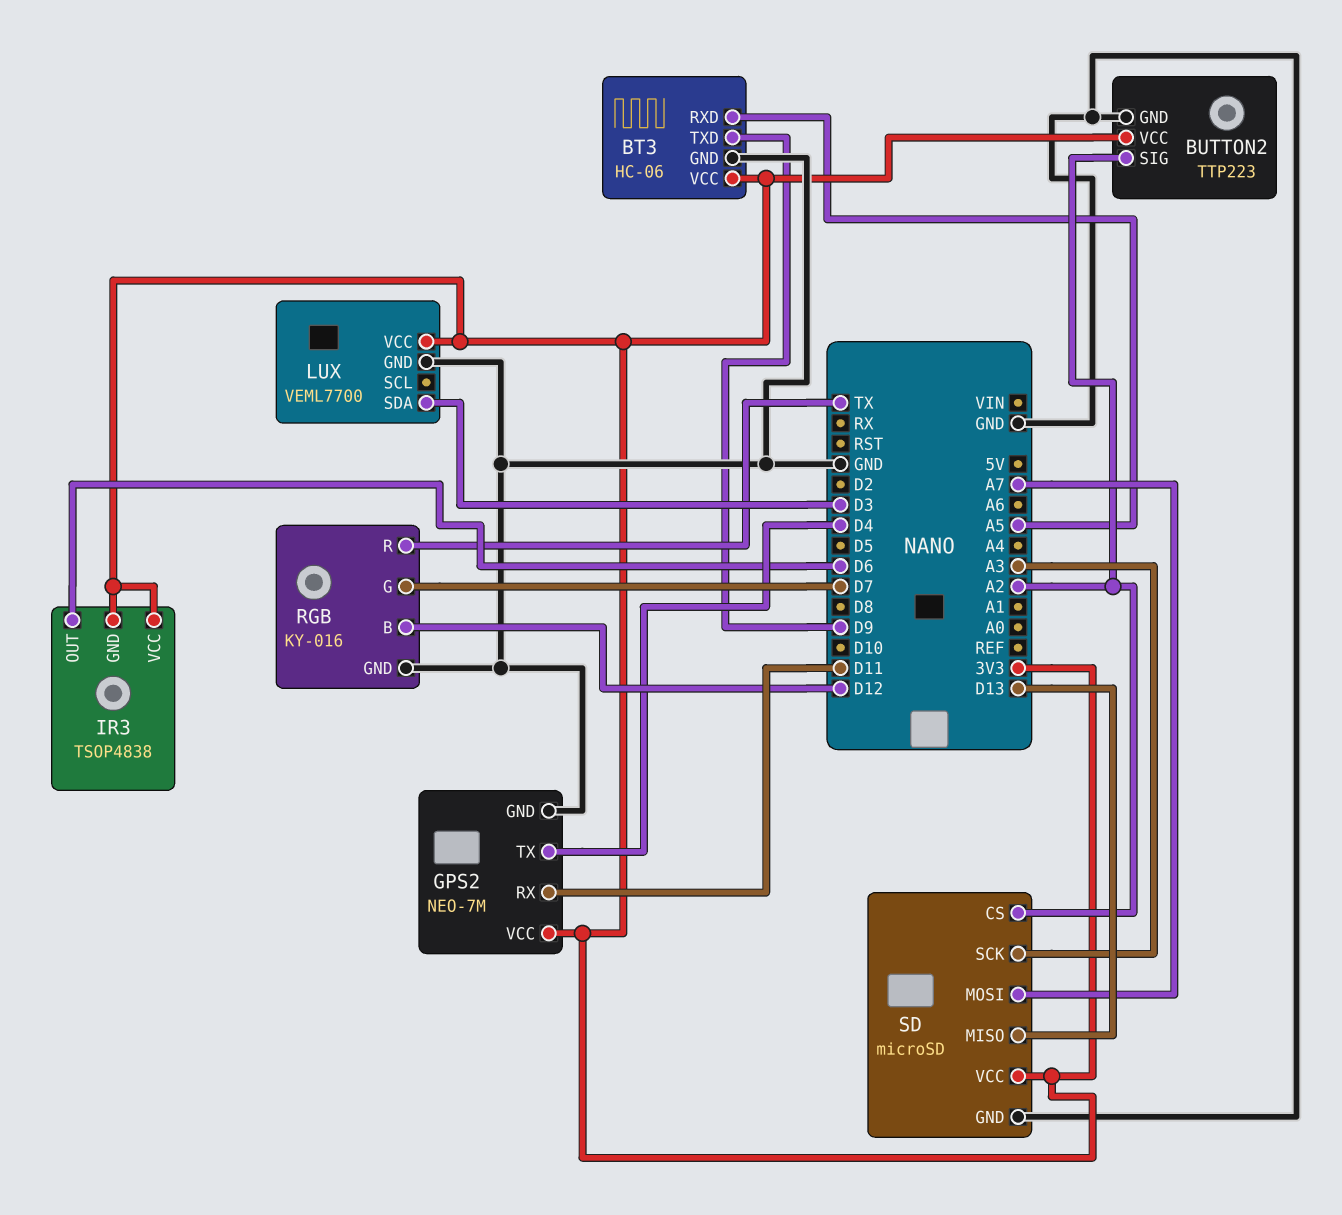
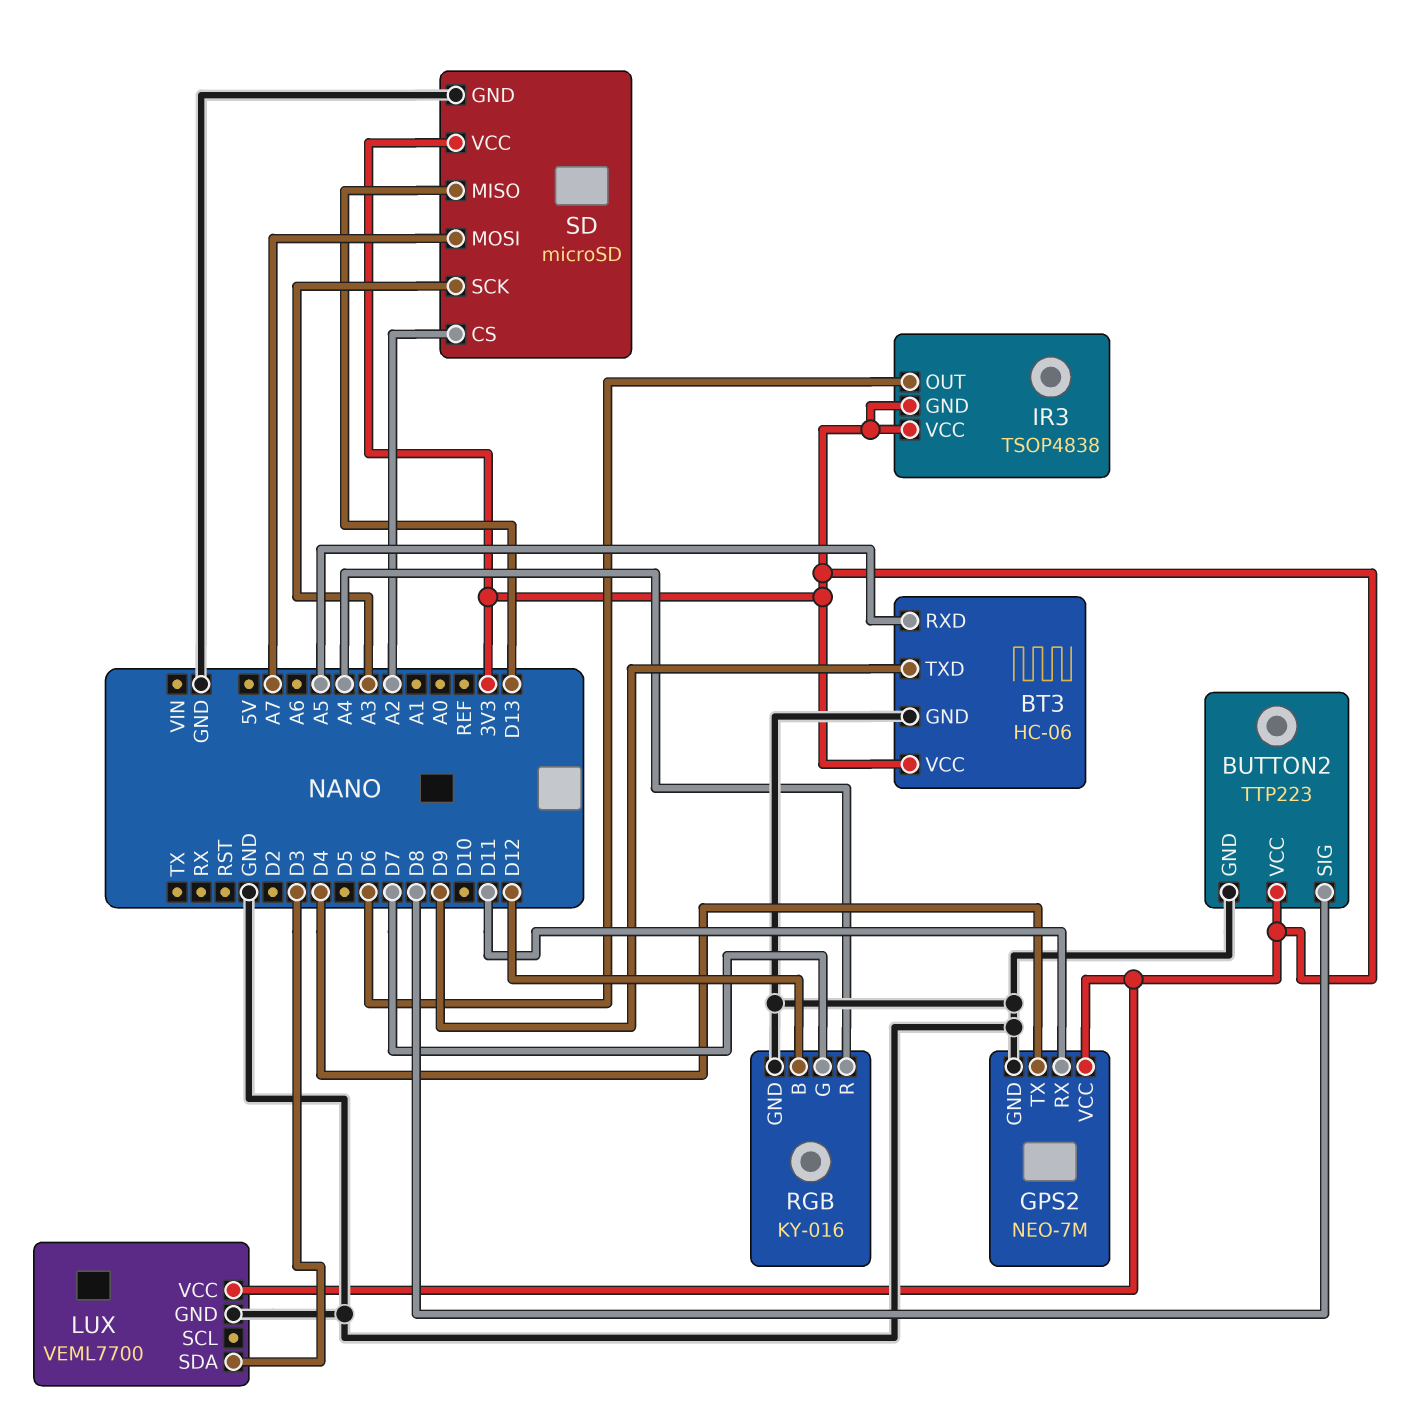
BUTTON2 pin SIG: A2 -> D8
RGB pin R: TX -> A4

